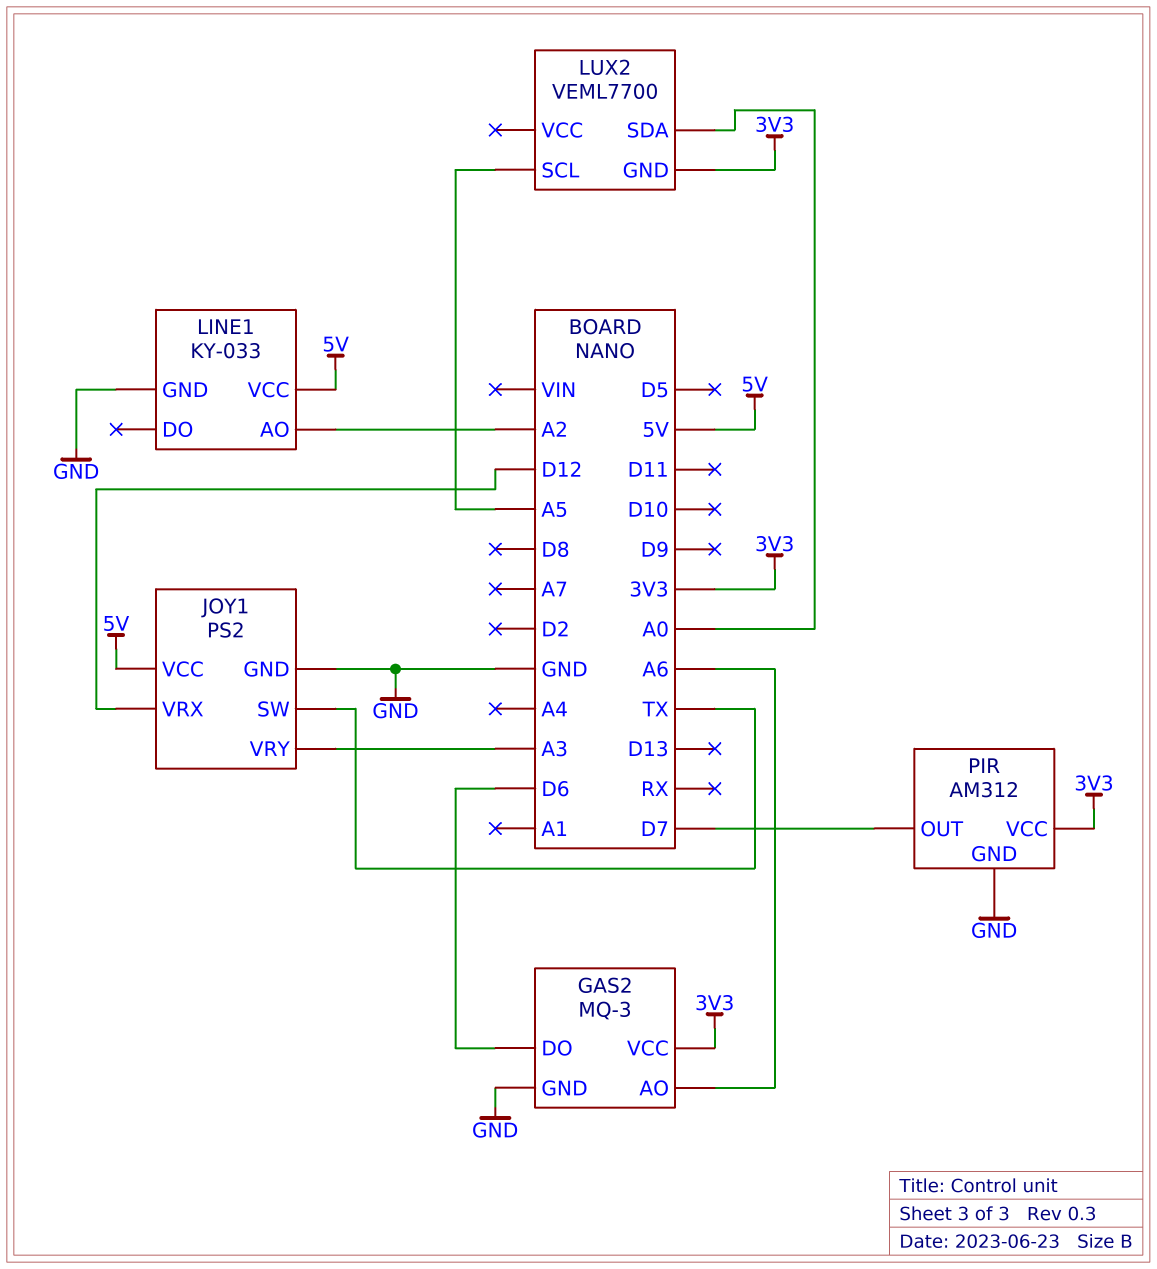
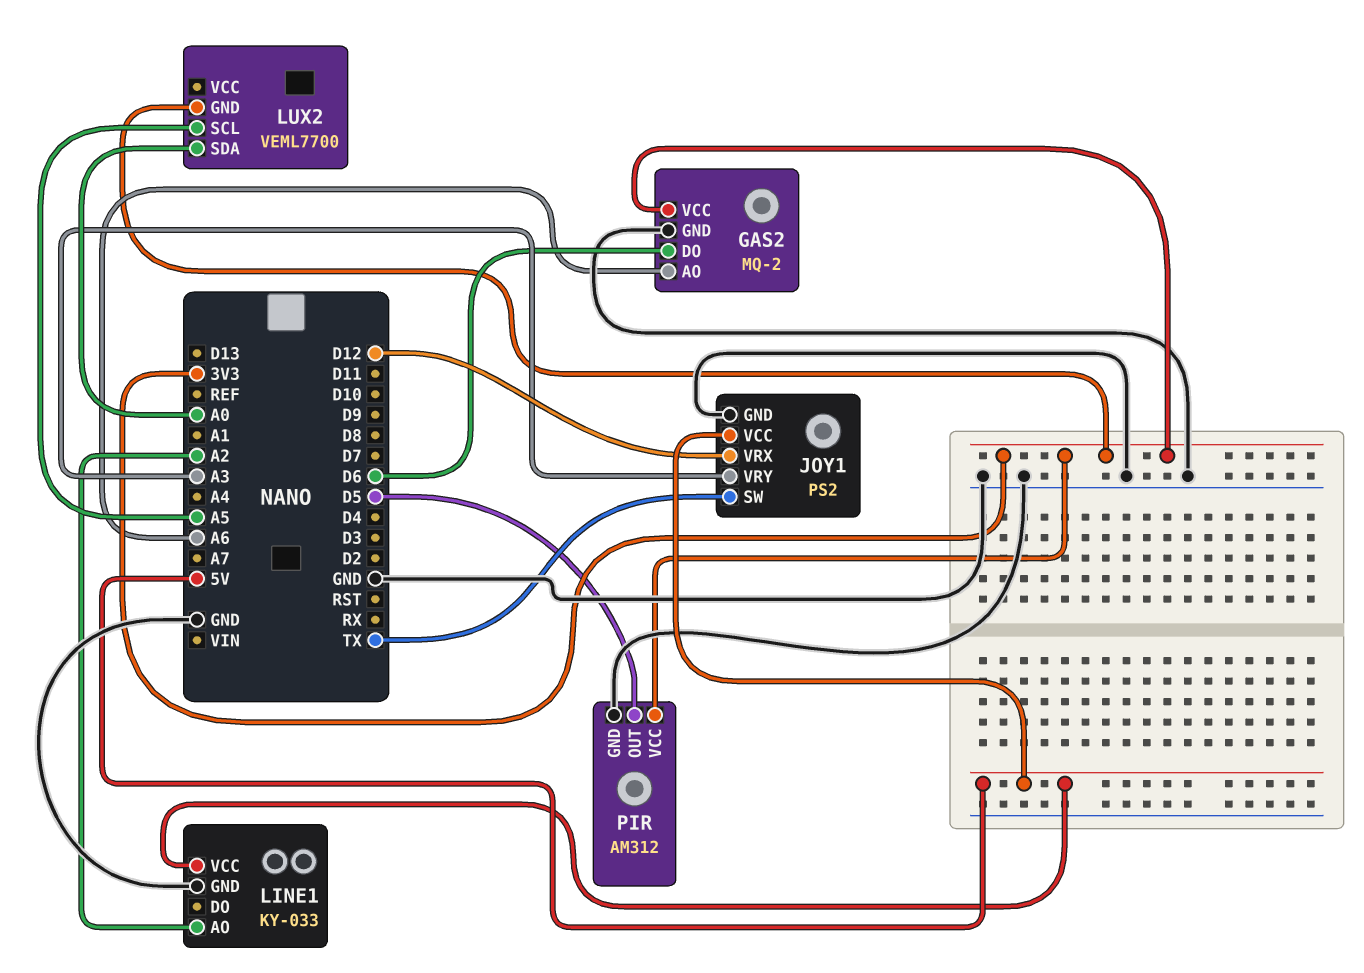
GAS2: MQ-3 -> MQ-2
PIR pin OUT: D7 -> D5

